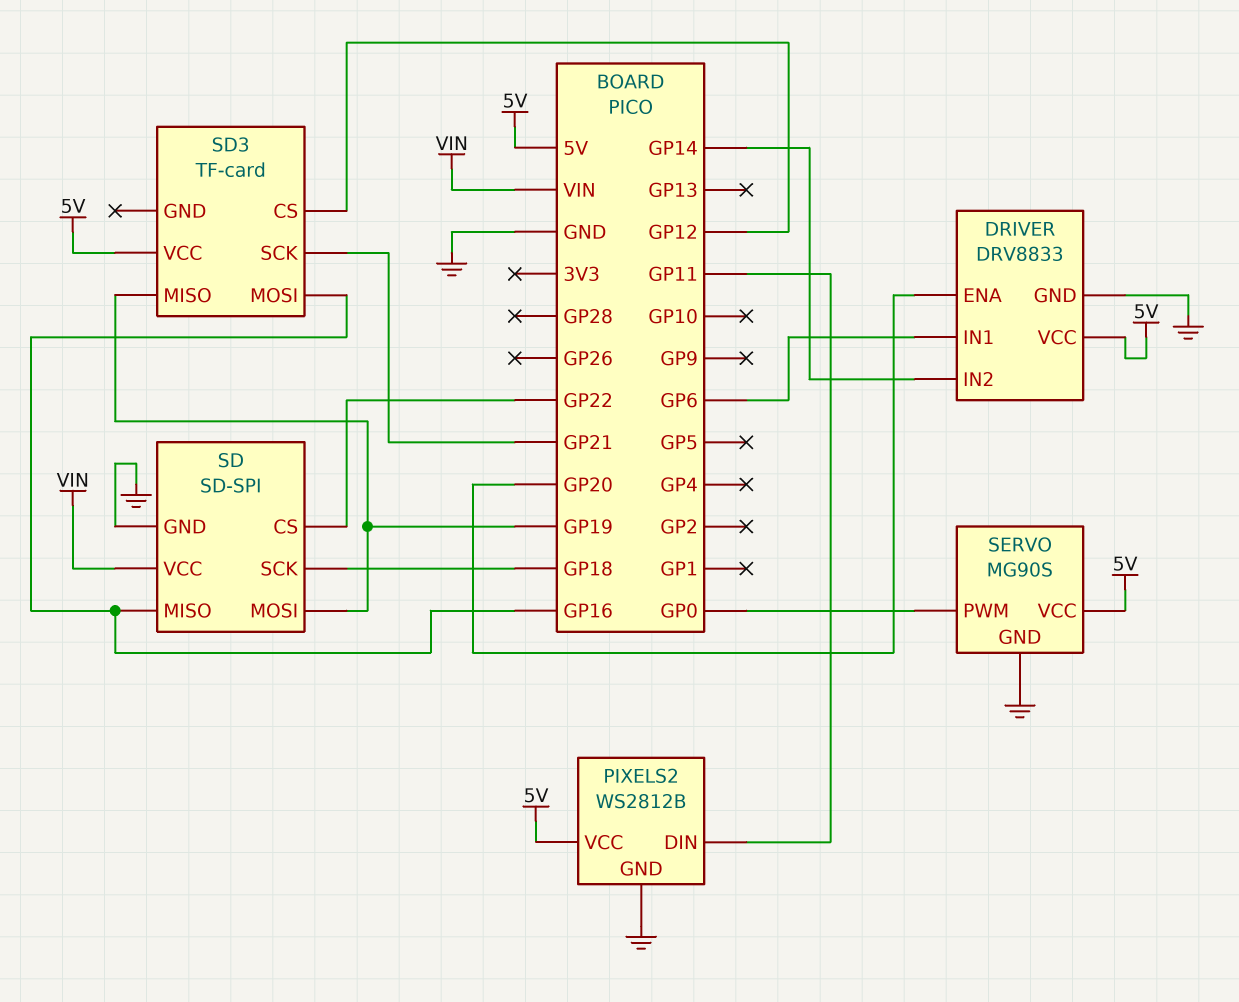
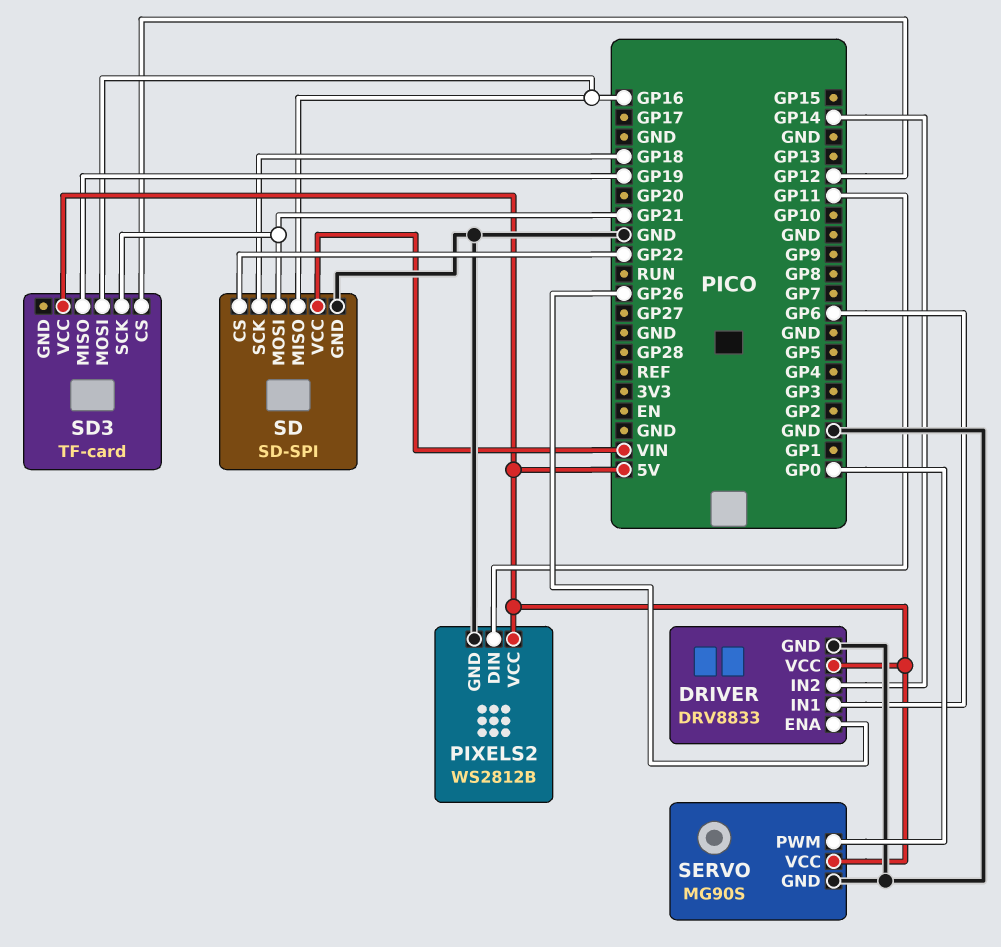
DRIVER pin ENA: GP20 -> GP26
SD pin MOSI: GP19 -> GP21

